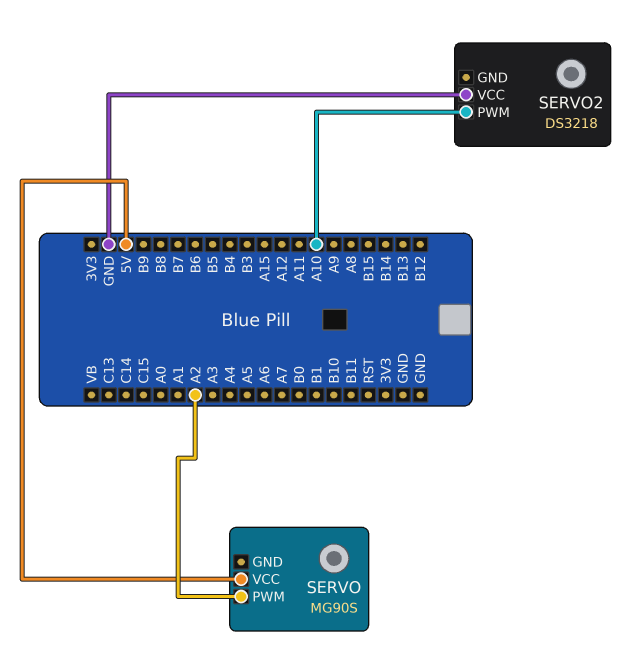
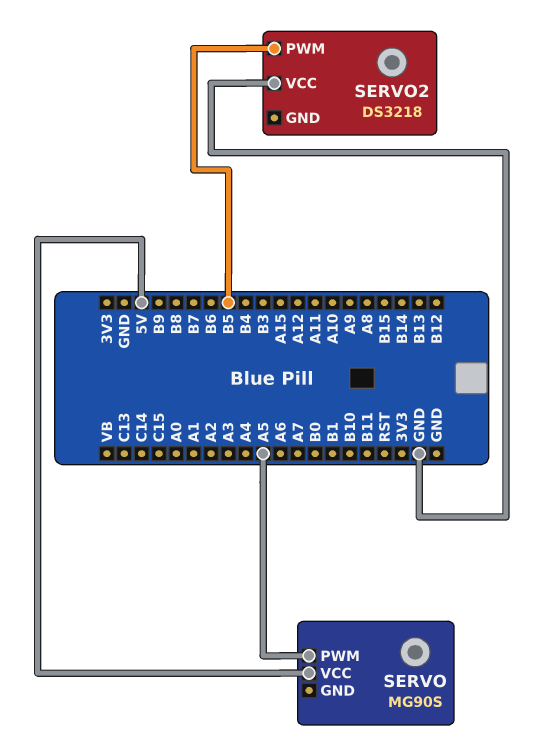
SERVO pin PWM: A2 -> A5
SERVO2 pin PWM: A10 -> B5

